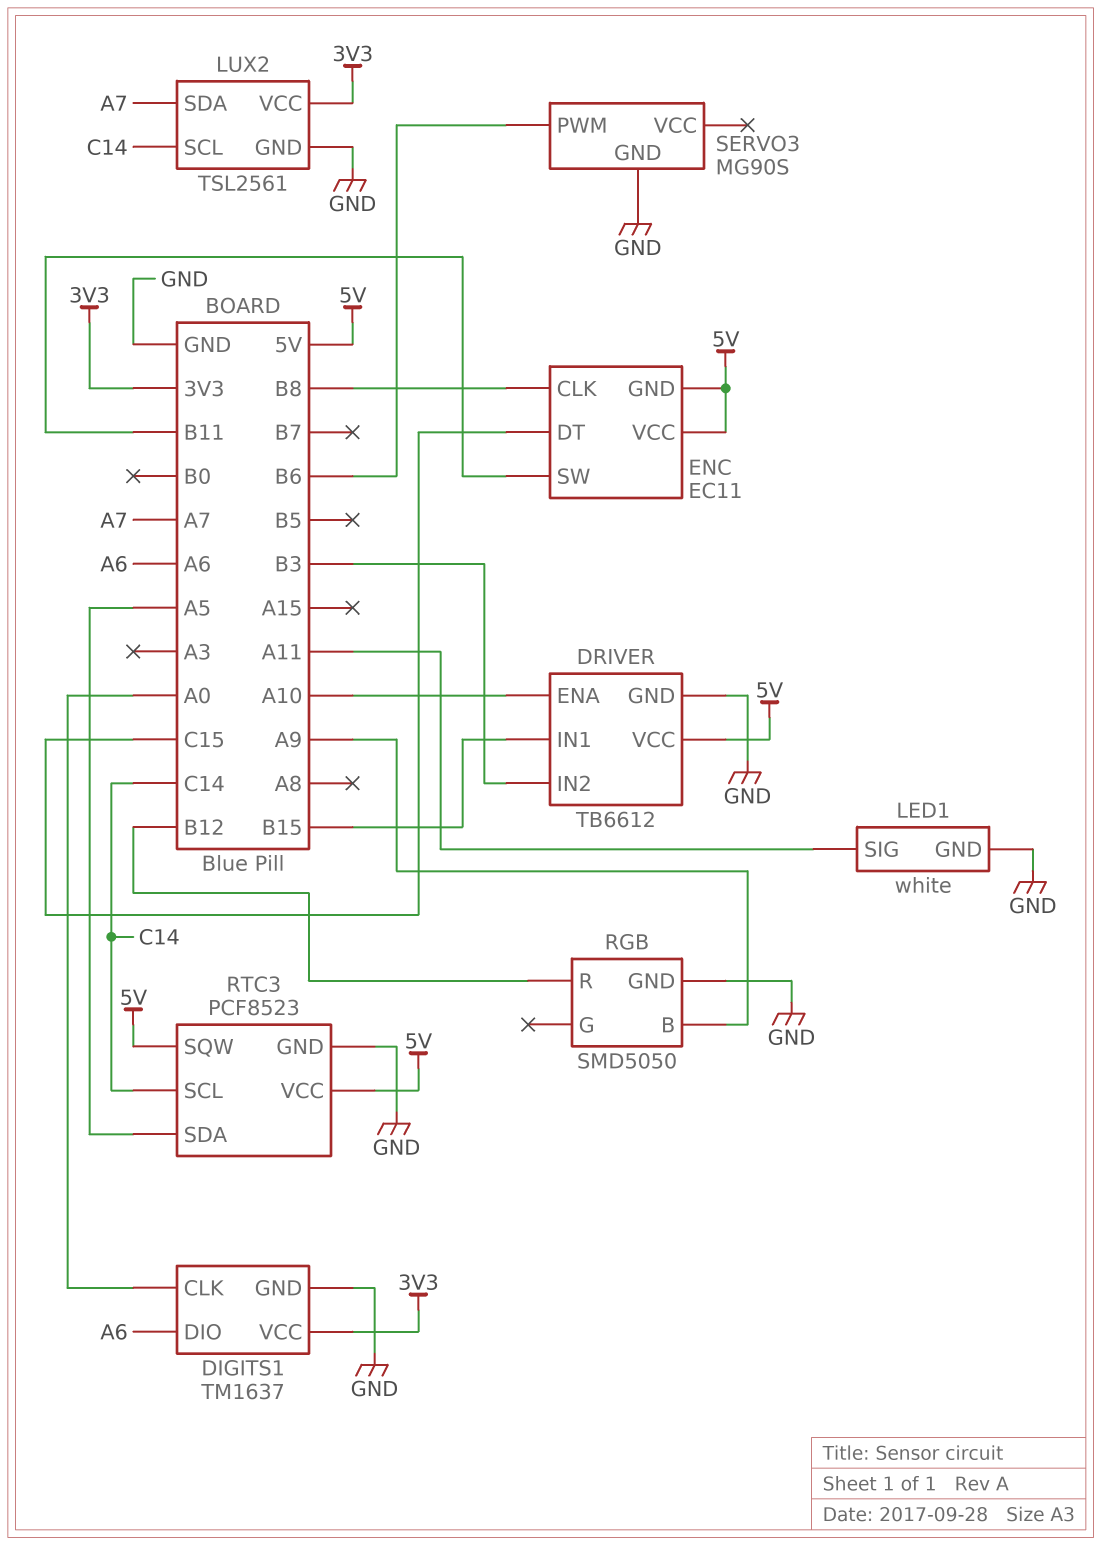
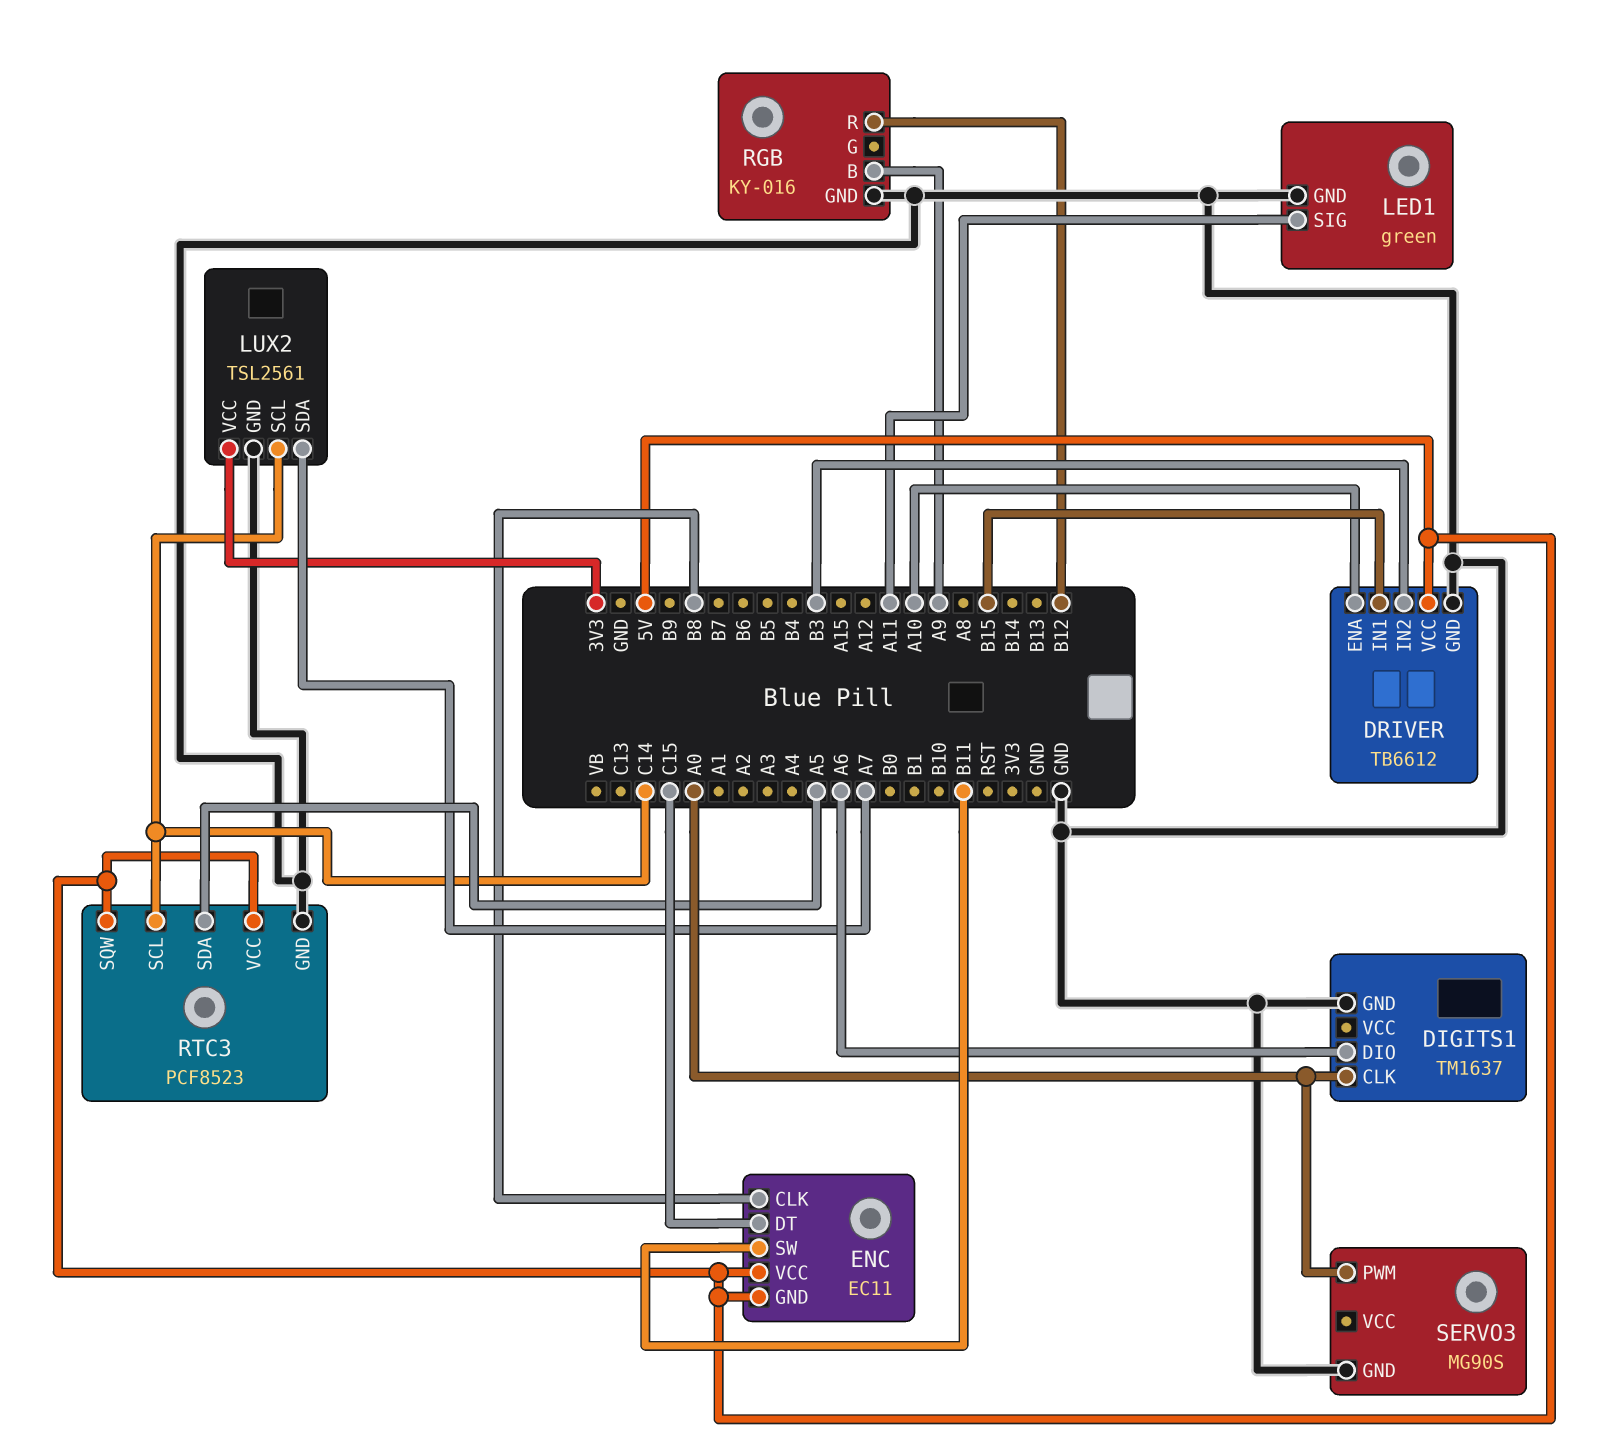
DIGITS1 pin VCC: 3V3 -> none
LED1: white -> green
RGB: SMD5050 -> KY-016
SERVO3 pin PWM: B6 -> A0

